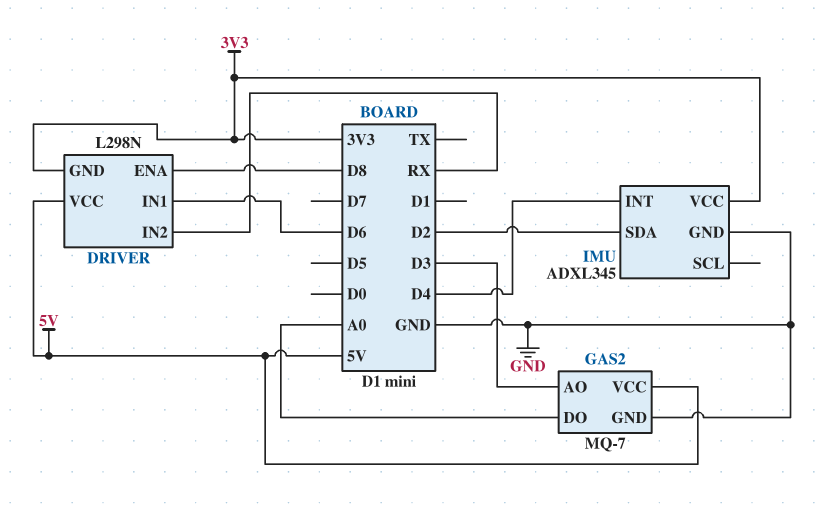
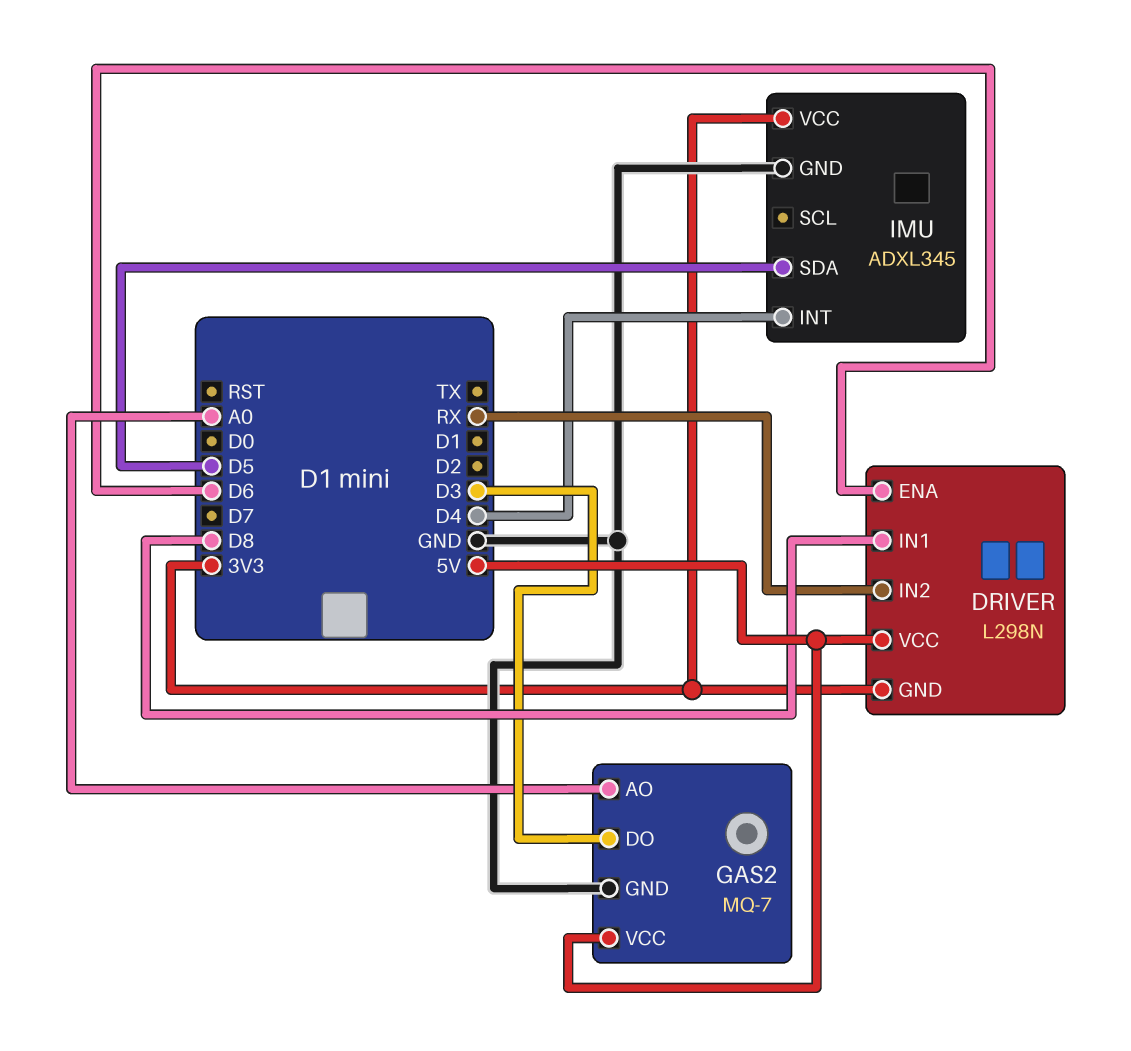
DRIVER pin ENA: D8 -> D6
DRIVER pin IN1: D6 -> D8
GAS2 pin AO: D3 -> A0
GAS2 pin DO: A0 -> D3
IMU pin SDA: D2 -> D5

